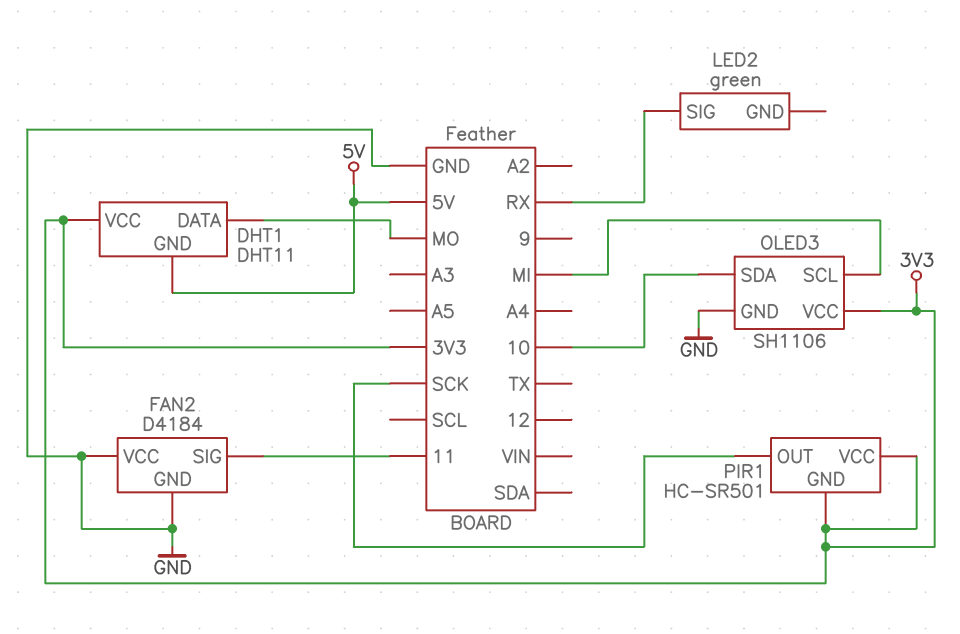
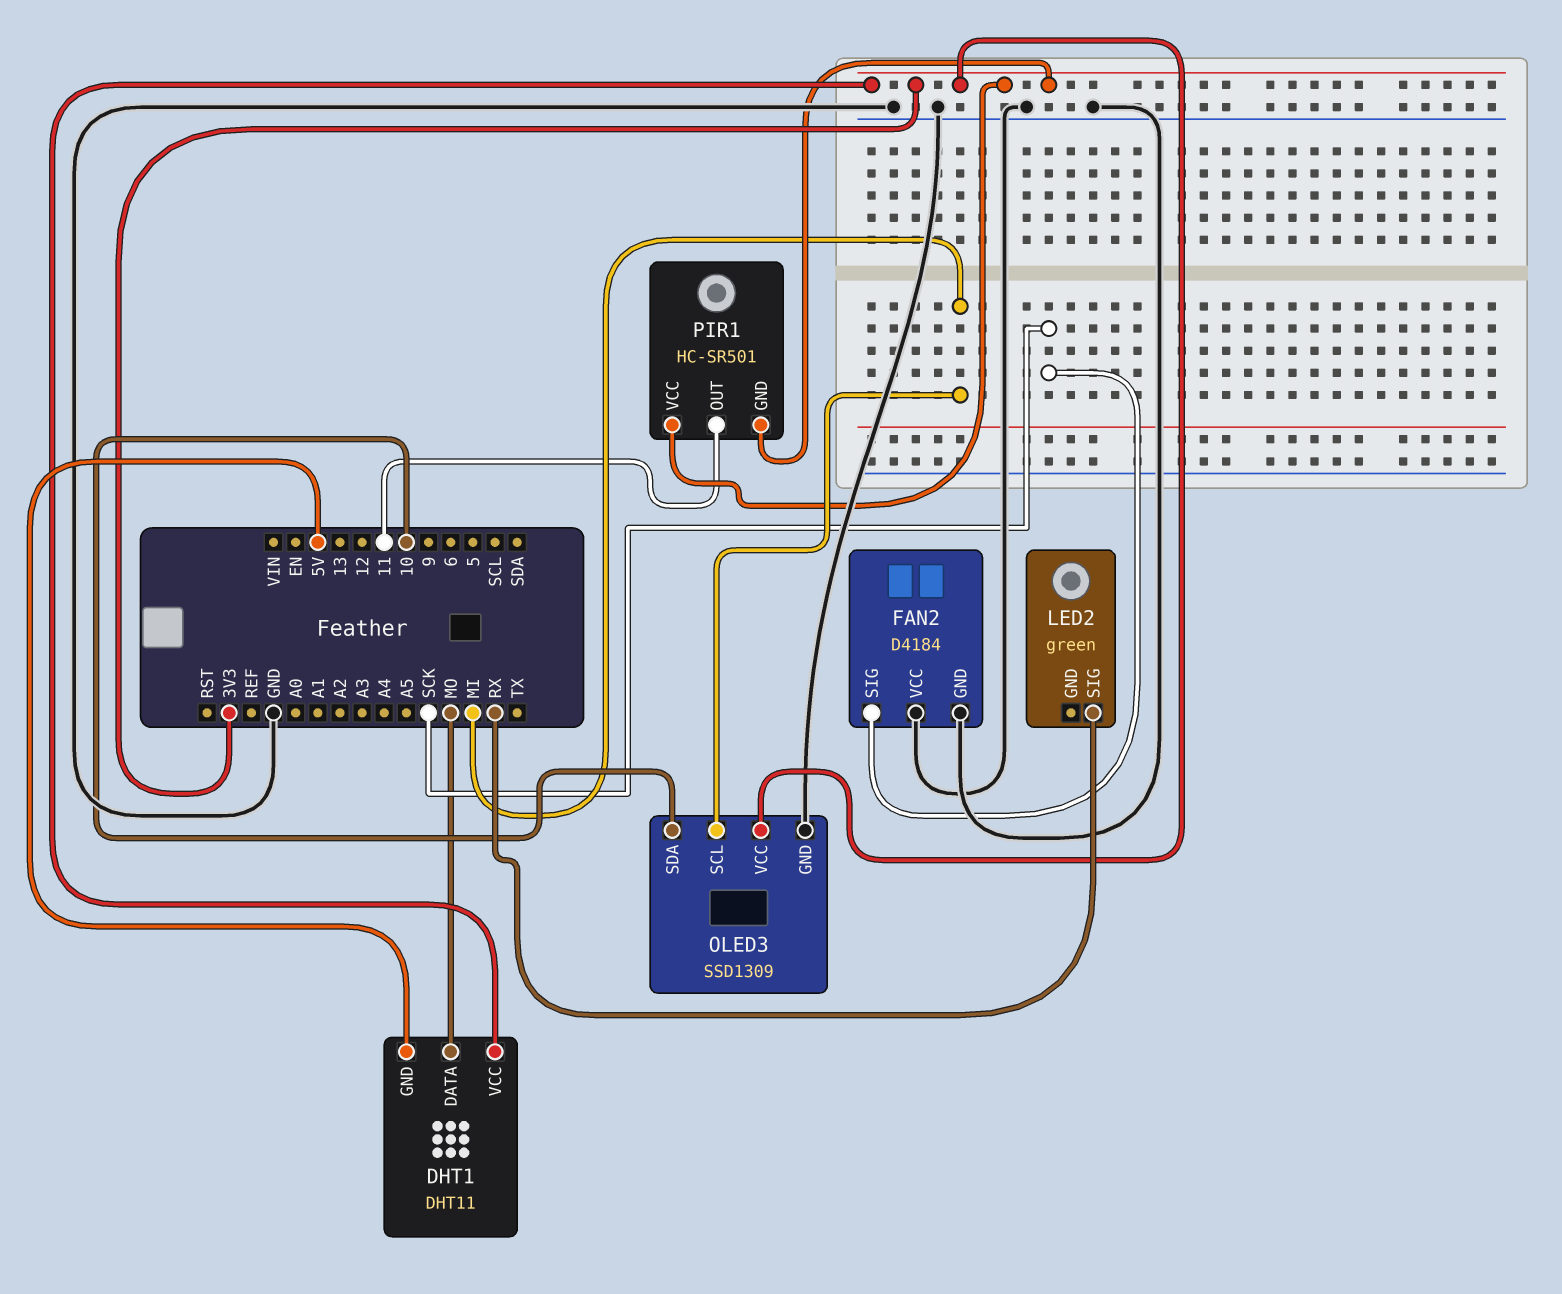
FAN2 pin SIG: 11 -> SCK
OLED3: SH1106 -> SSD1309
PIR1 pin OUT: SCK -> 11

